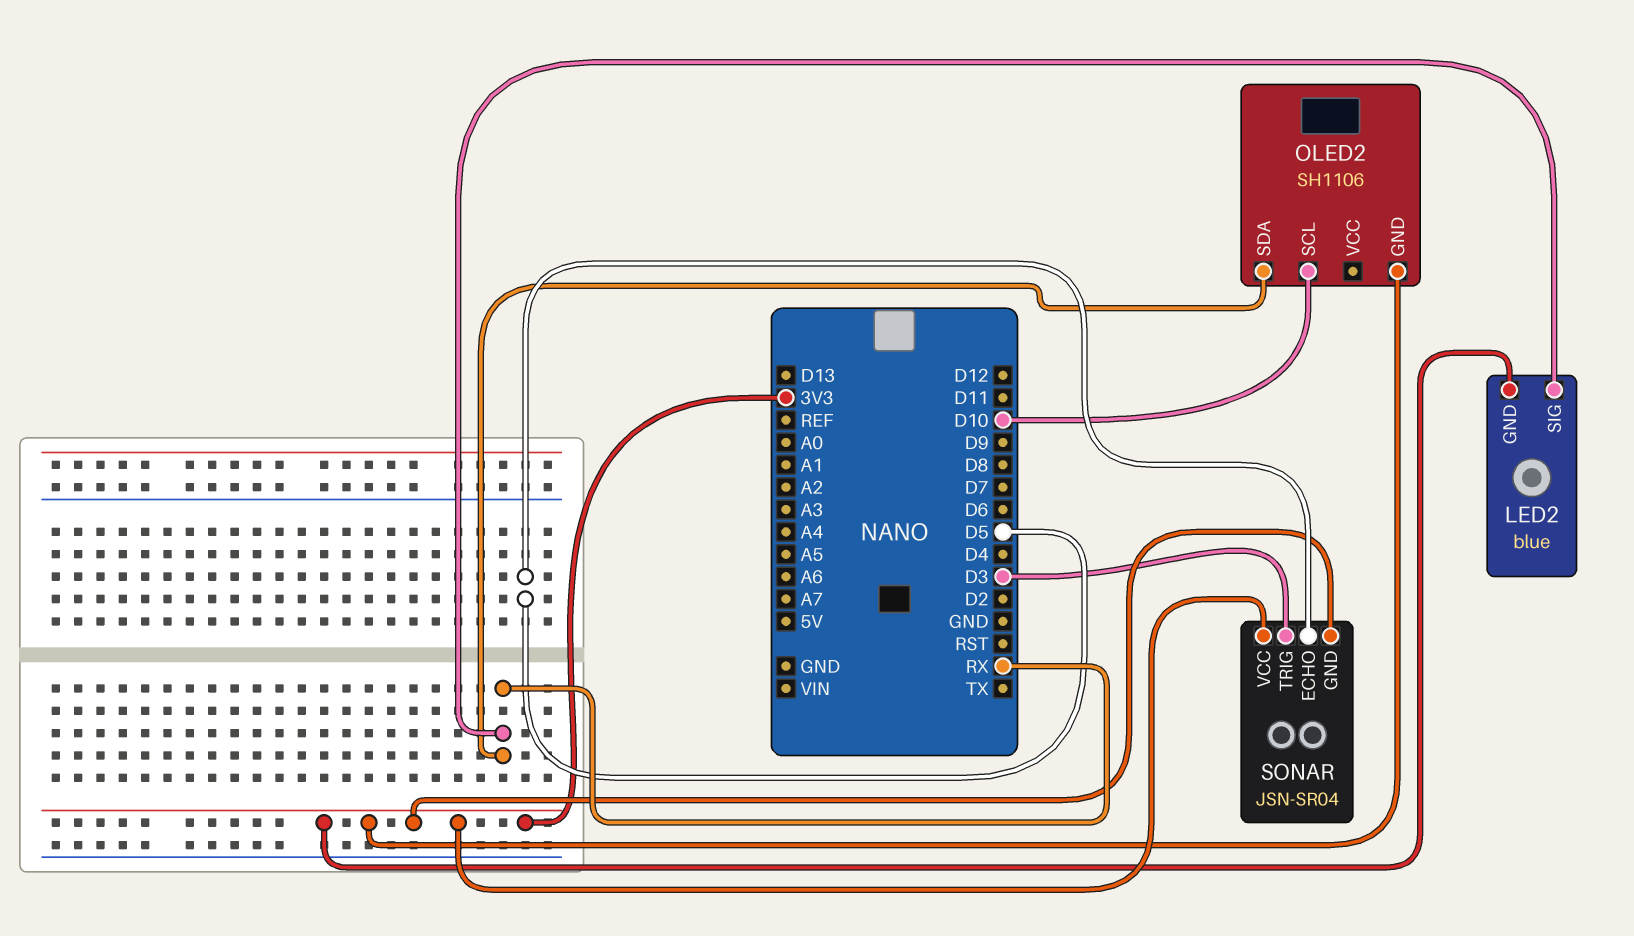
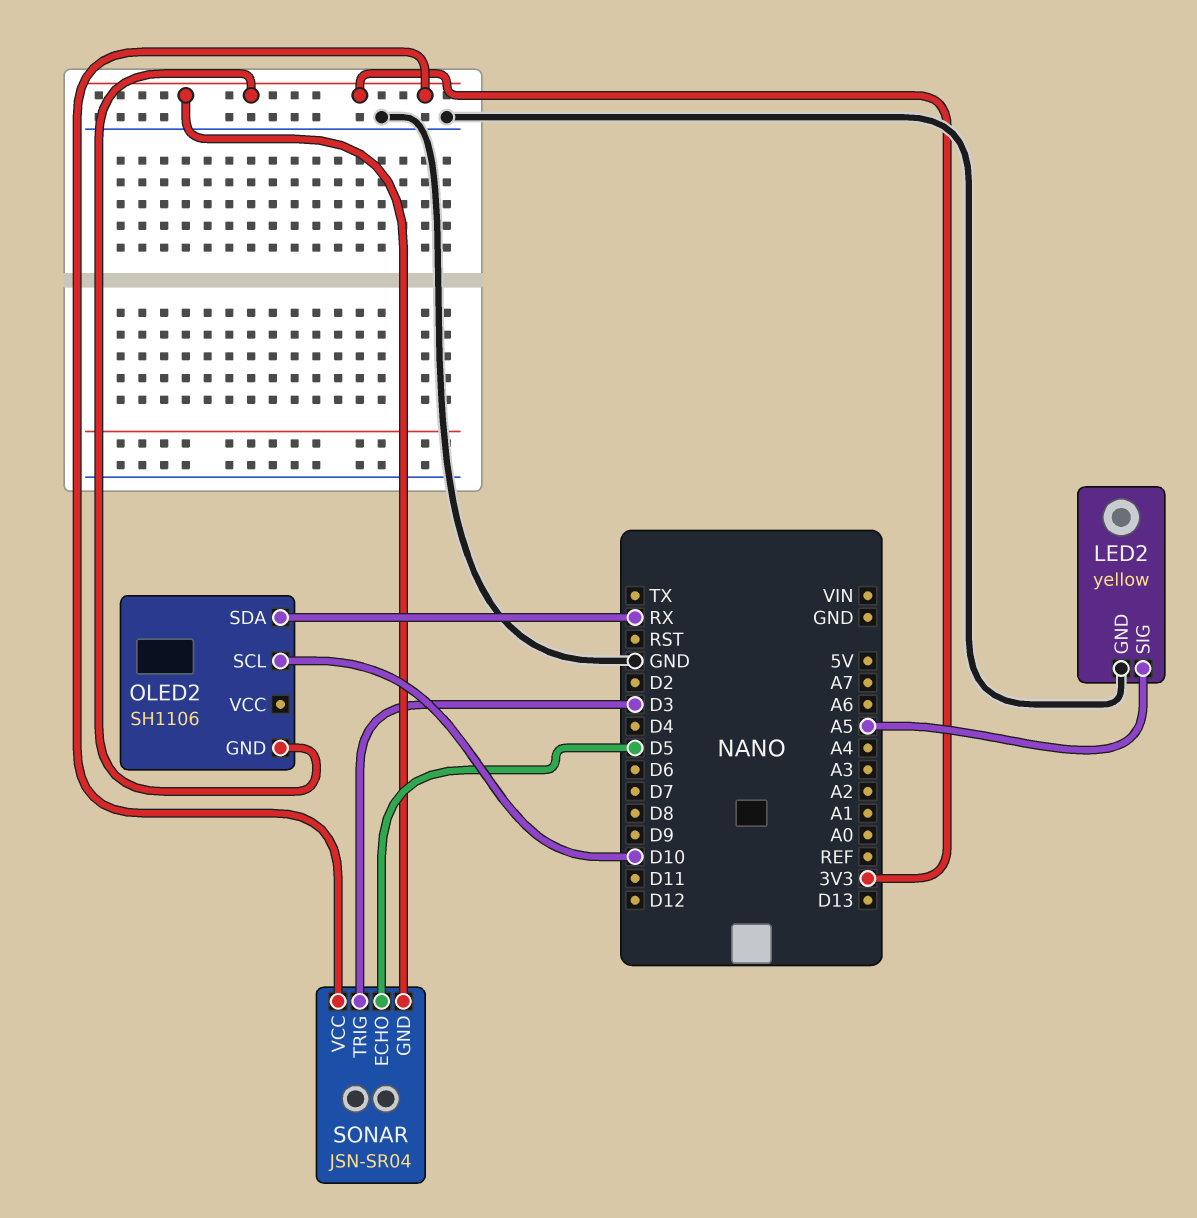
LED2: blue -> yellow
LED2 pin GND: 3V3 -> GND
LED2 pin SIG: RX -> A5

